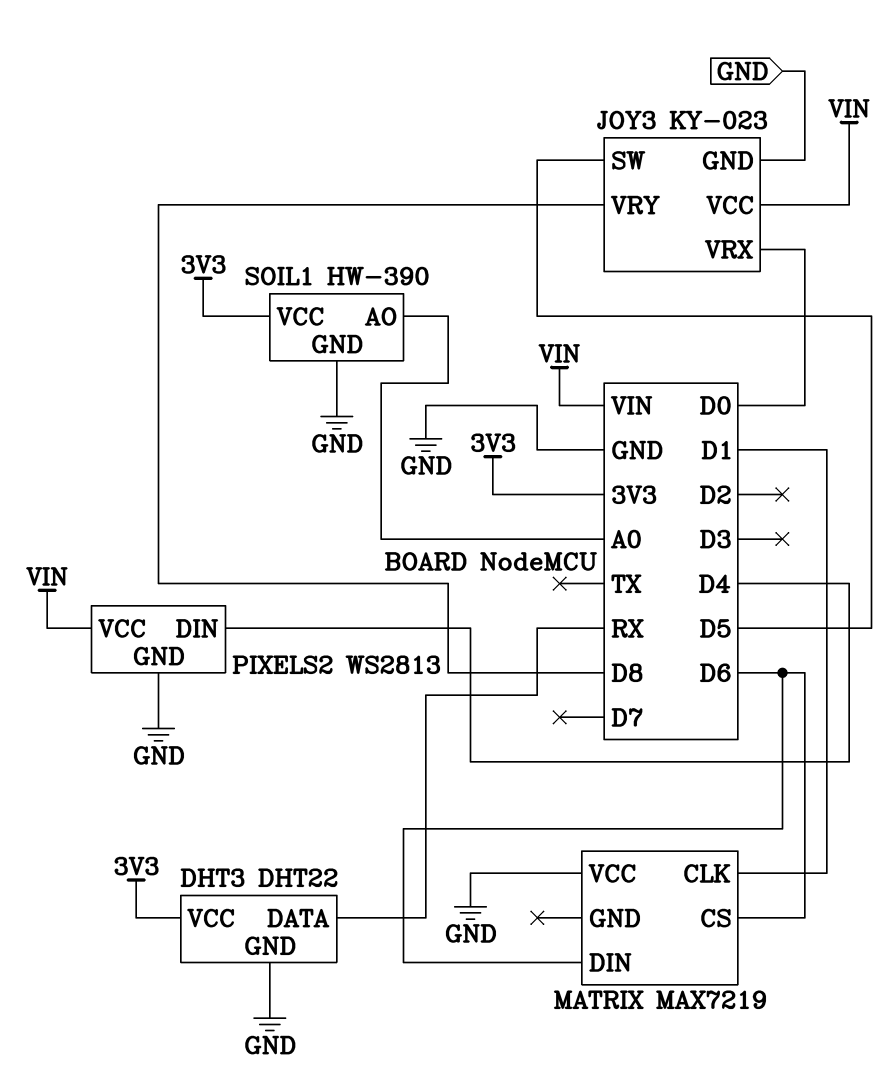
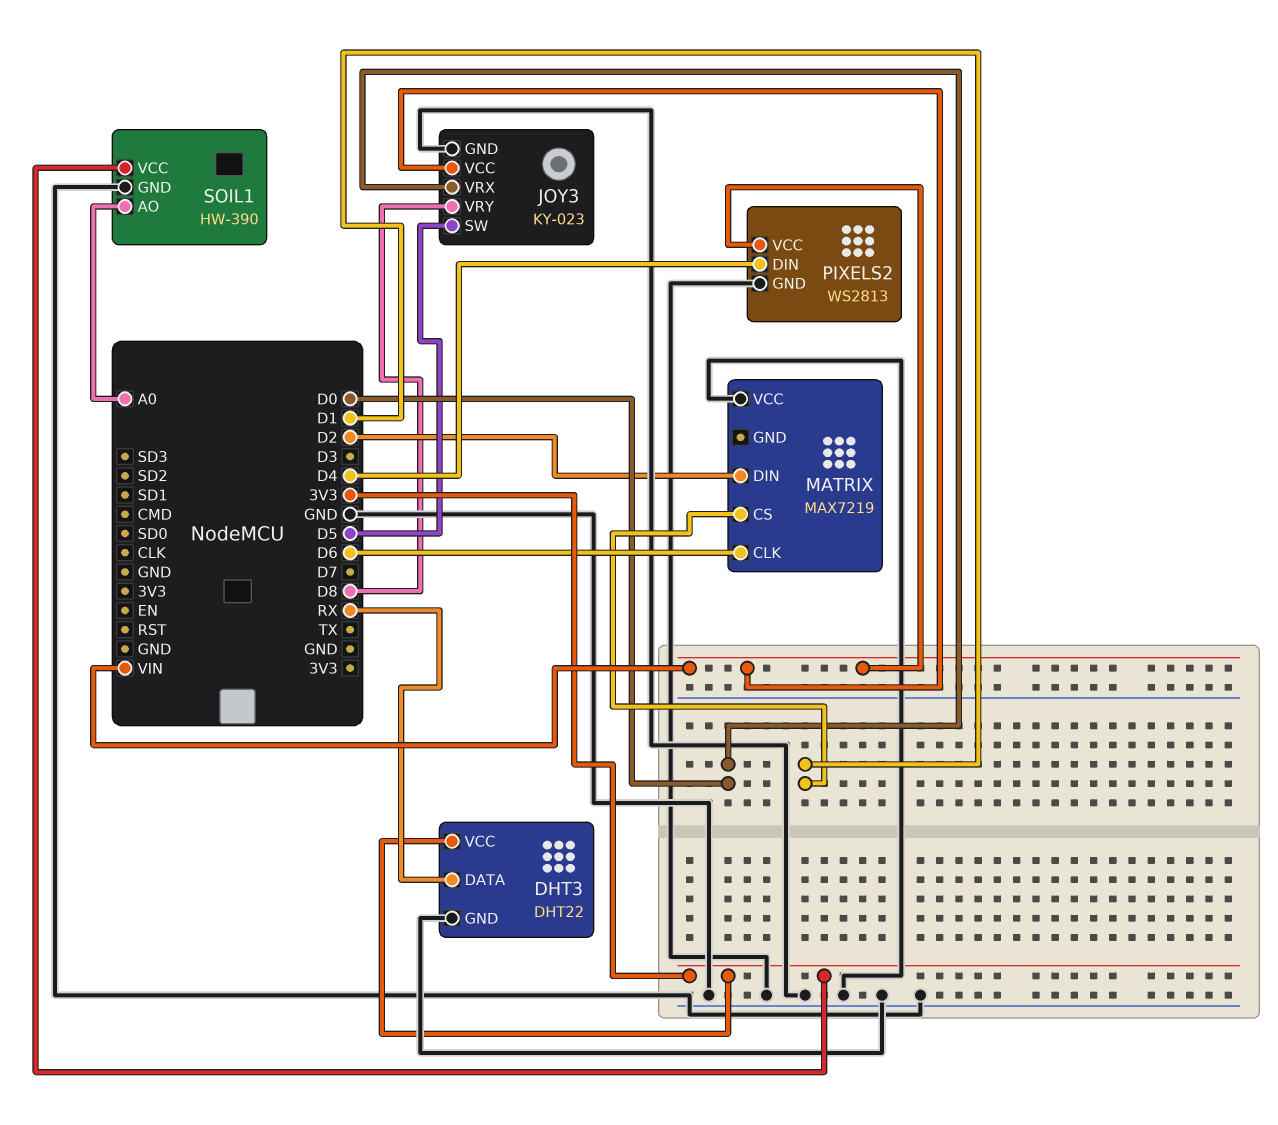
MATRIX pin CLK: D1 -> D6
MATRIX pin CS: D6 -> D1
MATRIX pin DIN: D6 -> D2

